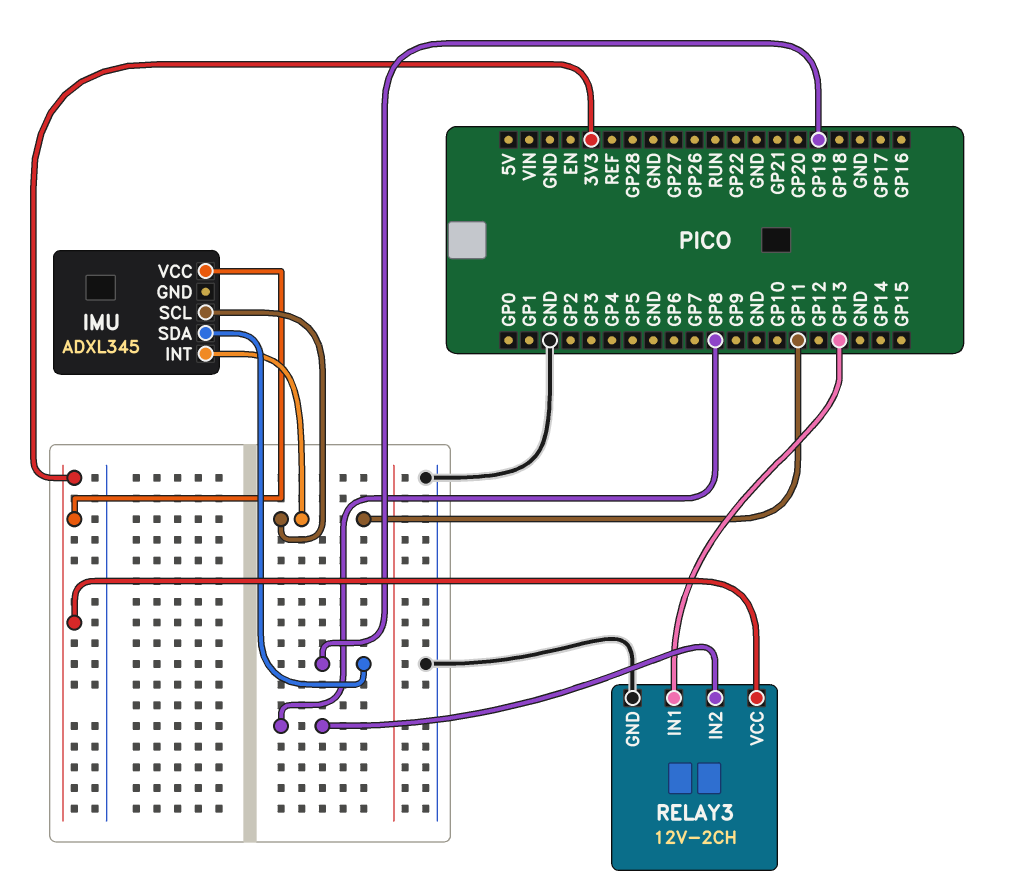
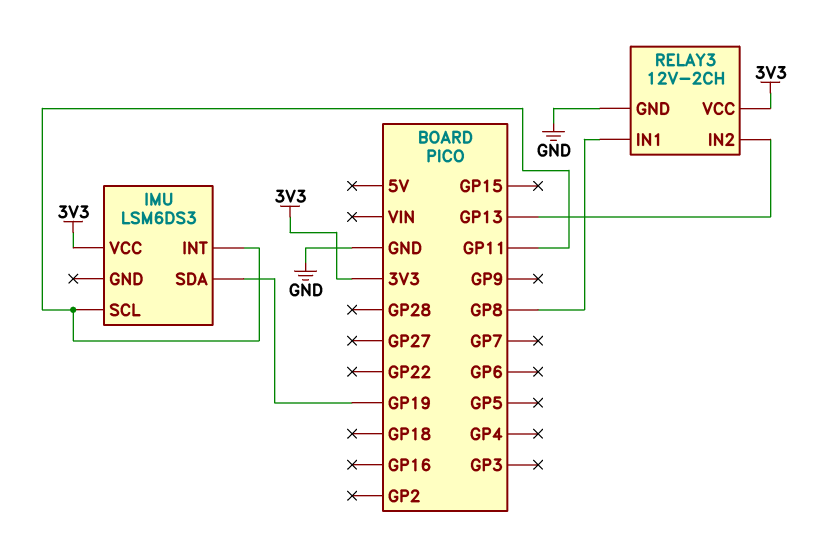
IMU: ADXL345 -> LSM6DS3
RELAY3 pin IN1: GP13 -> GP8
RELAY3 pin IN2: GP8 -> GP13

